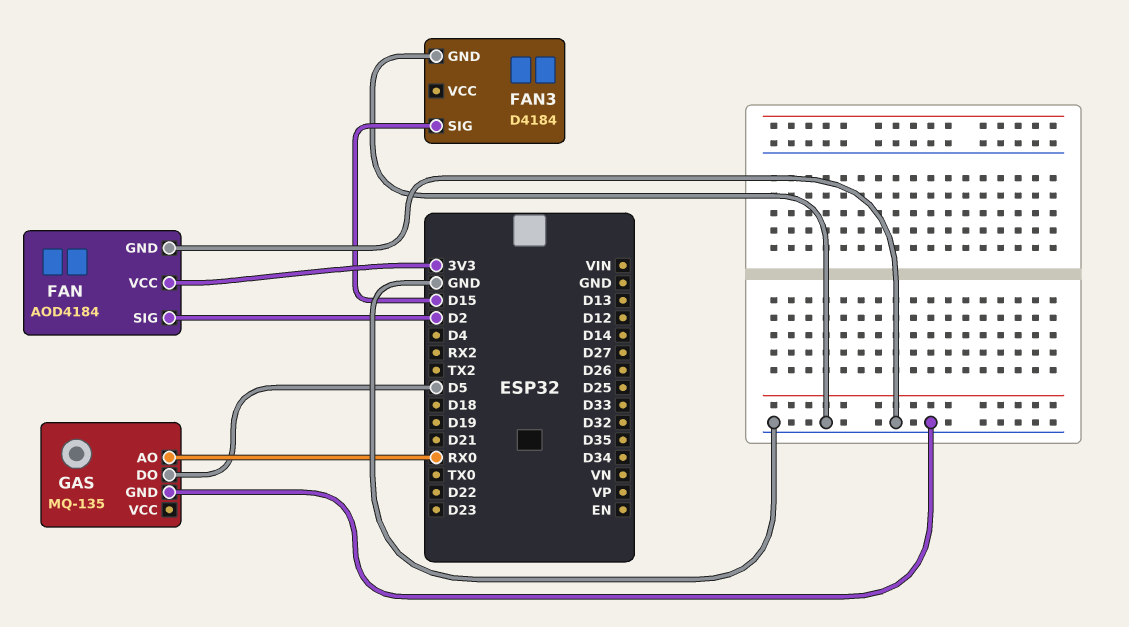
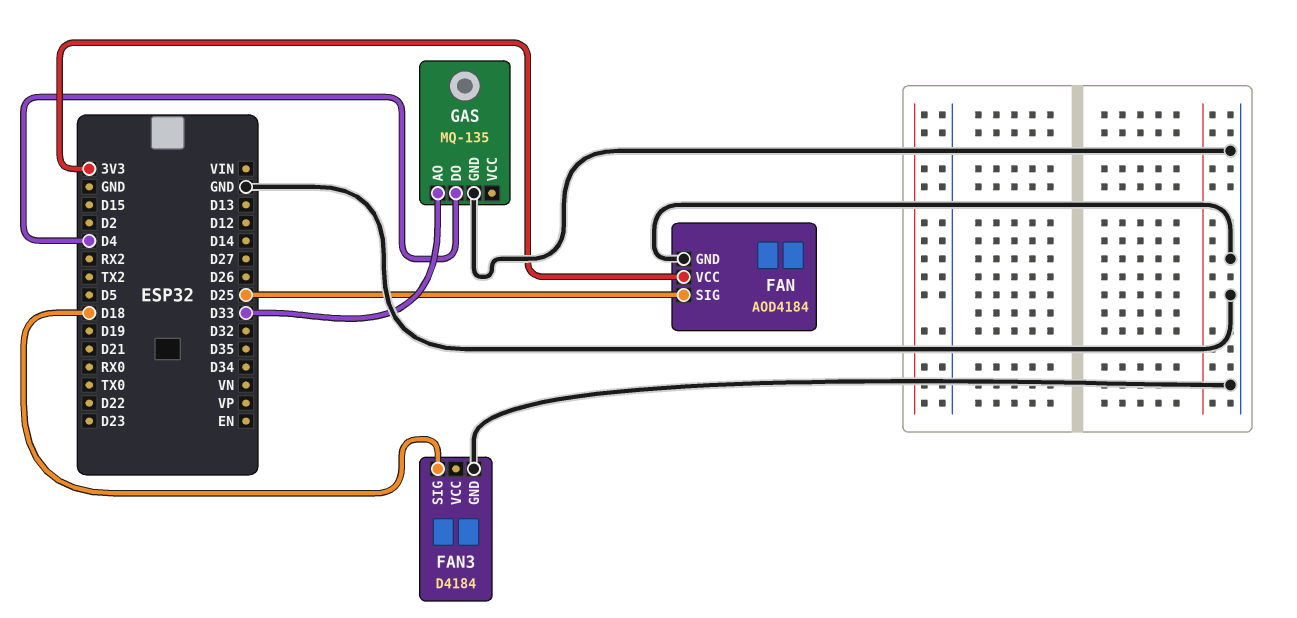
FAN pin SIG: D2 -> D25
FAN3 pin SIG: D15 -> D18
GAS pin AO: RX0 -> D33
GAS pin DO: D5 -> D4

